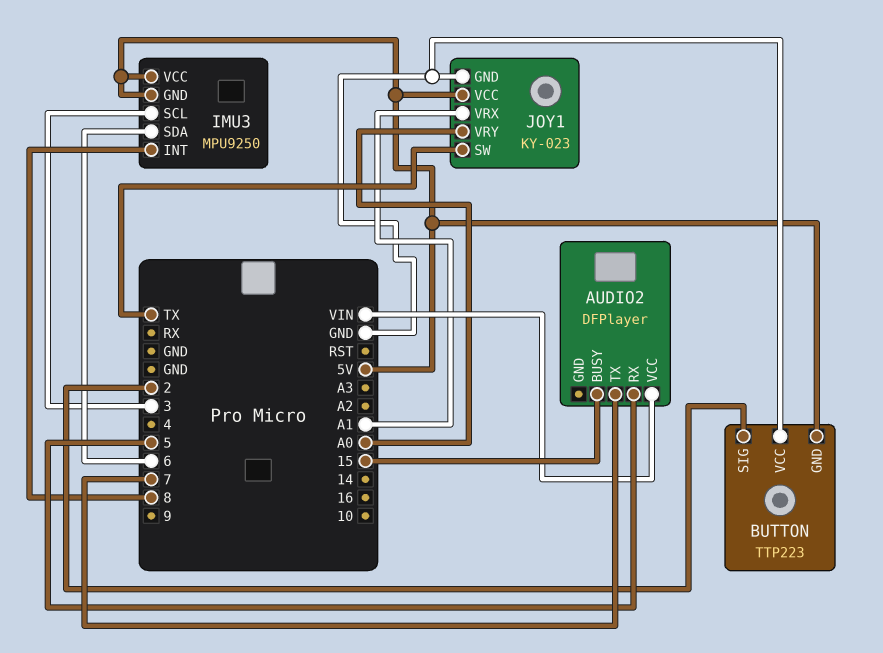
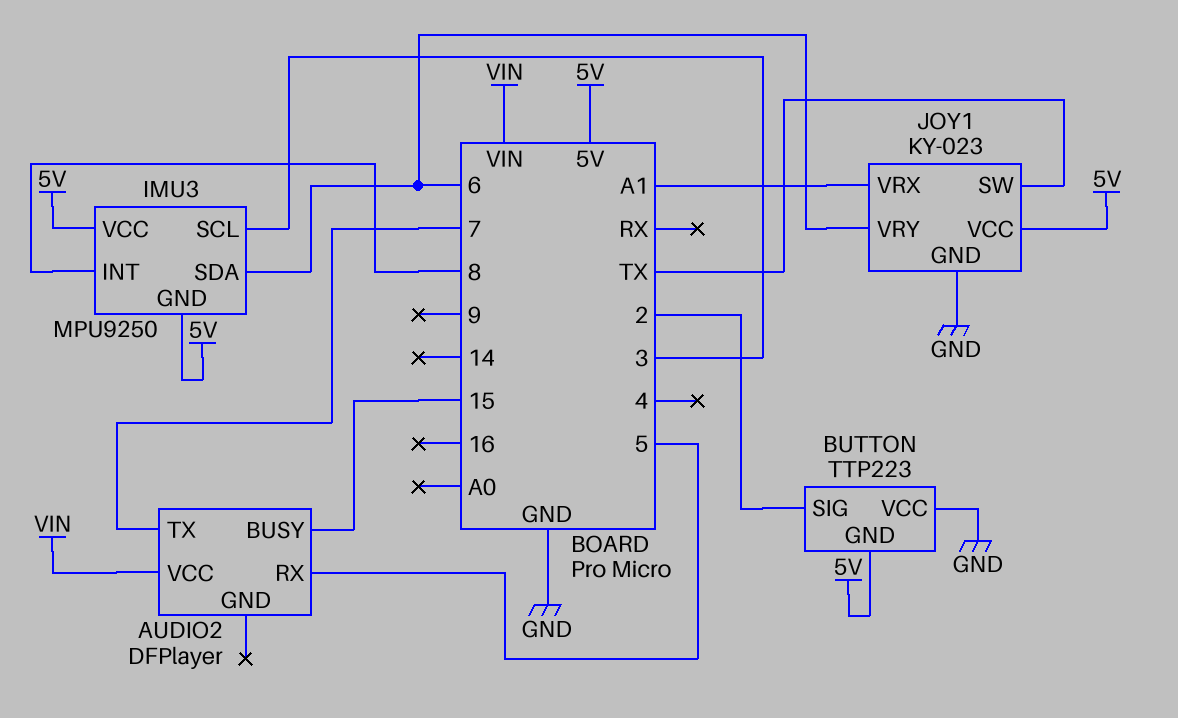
JOY1 pin VRY: A0 -> 6

